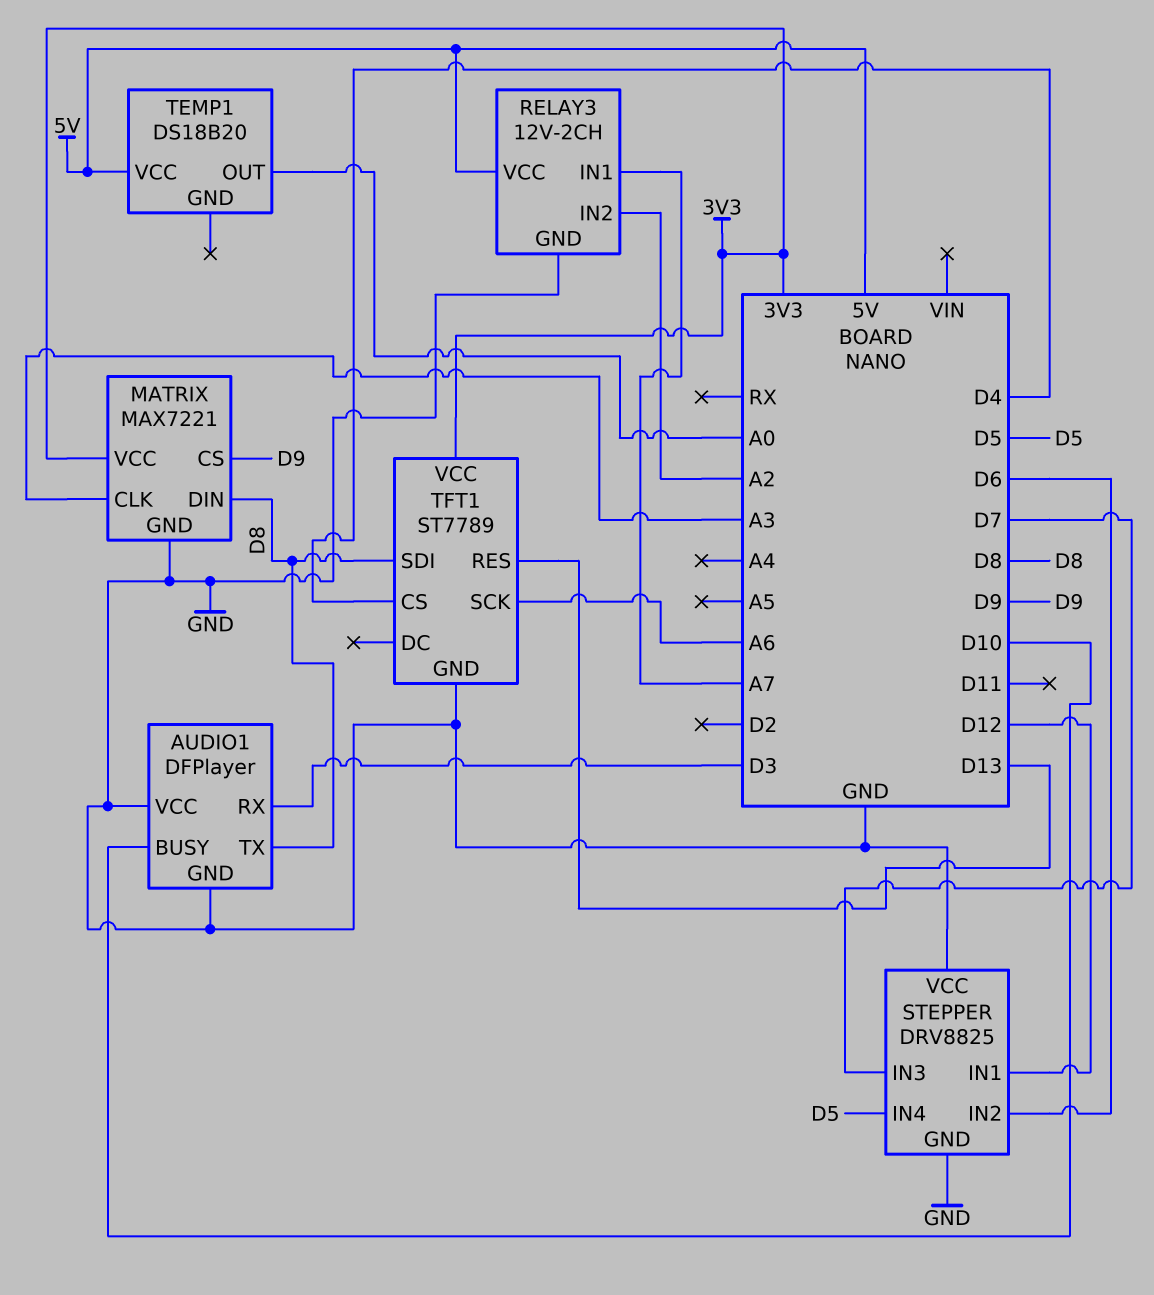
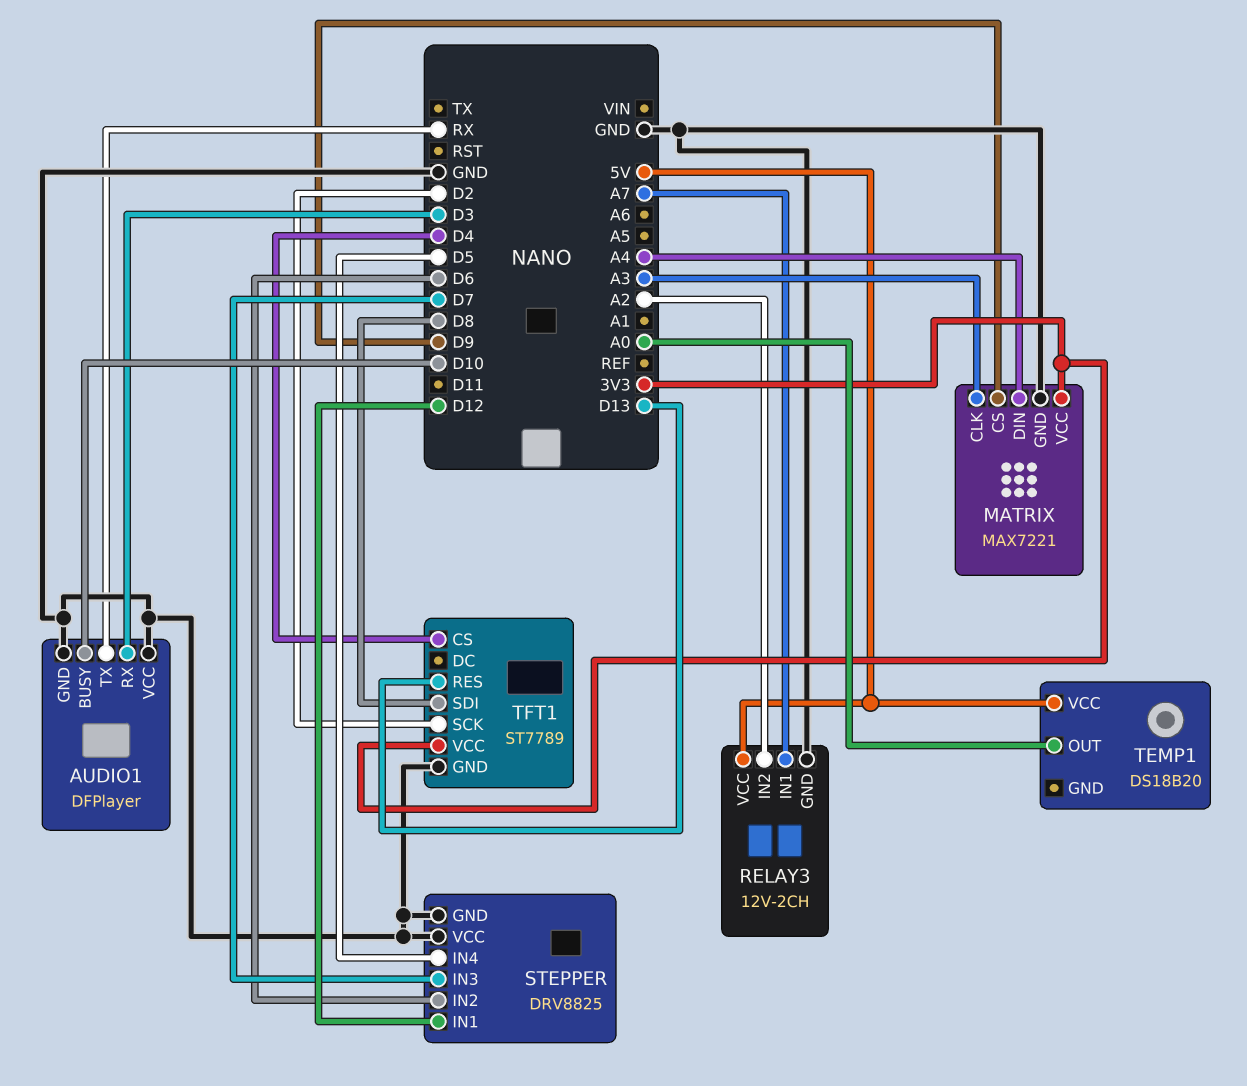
AUDIO1 pin TX: D8 -> RX
MATRIX pin DIN: D8 -> A4
TFT1 pin SCK: A6 -> D2

